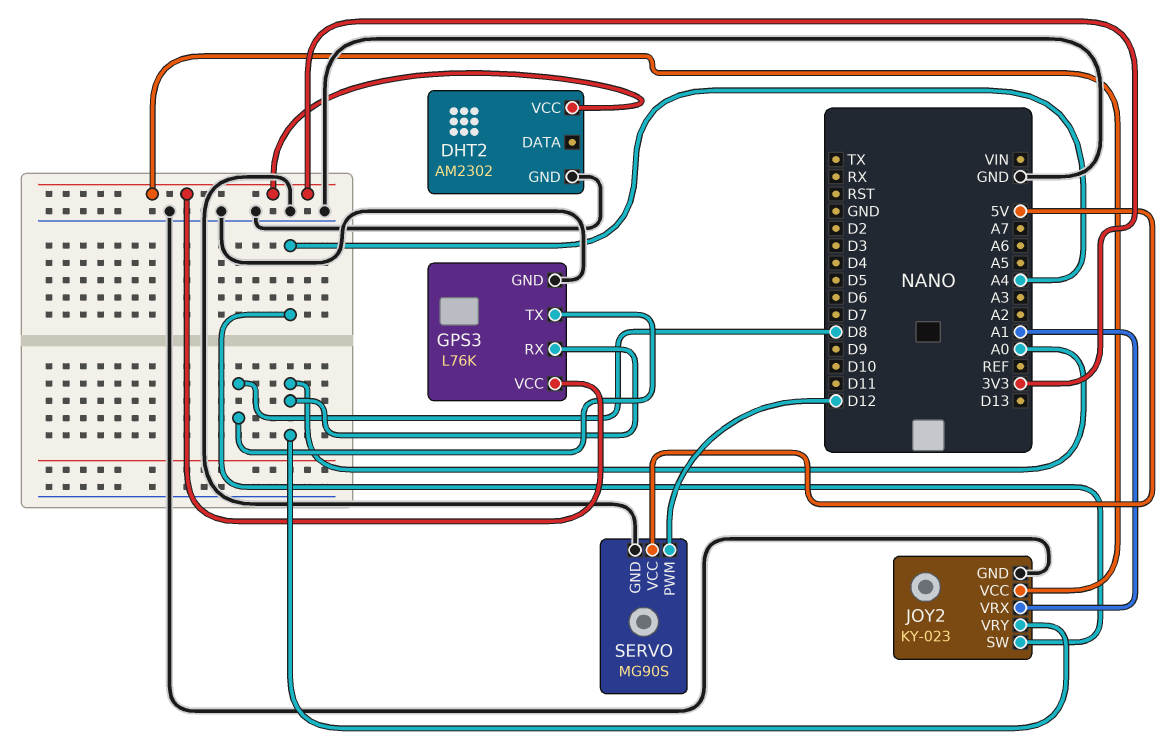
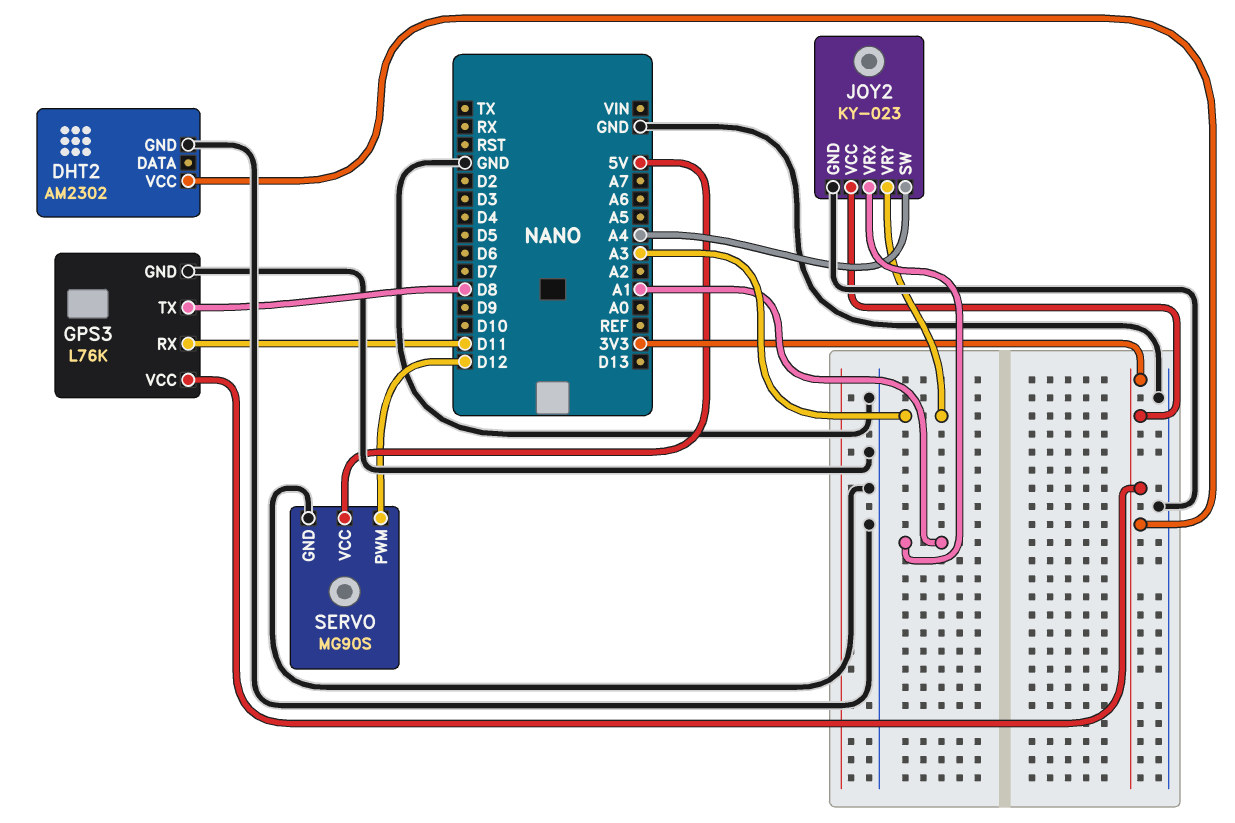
GPS3 pin RX: A0 -> D11
JOY2 pin VRY: A0 -> A3

